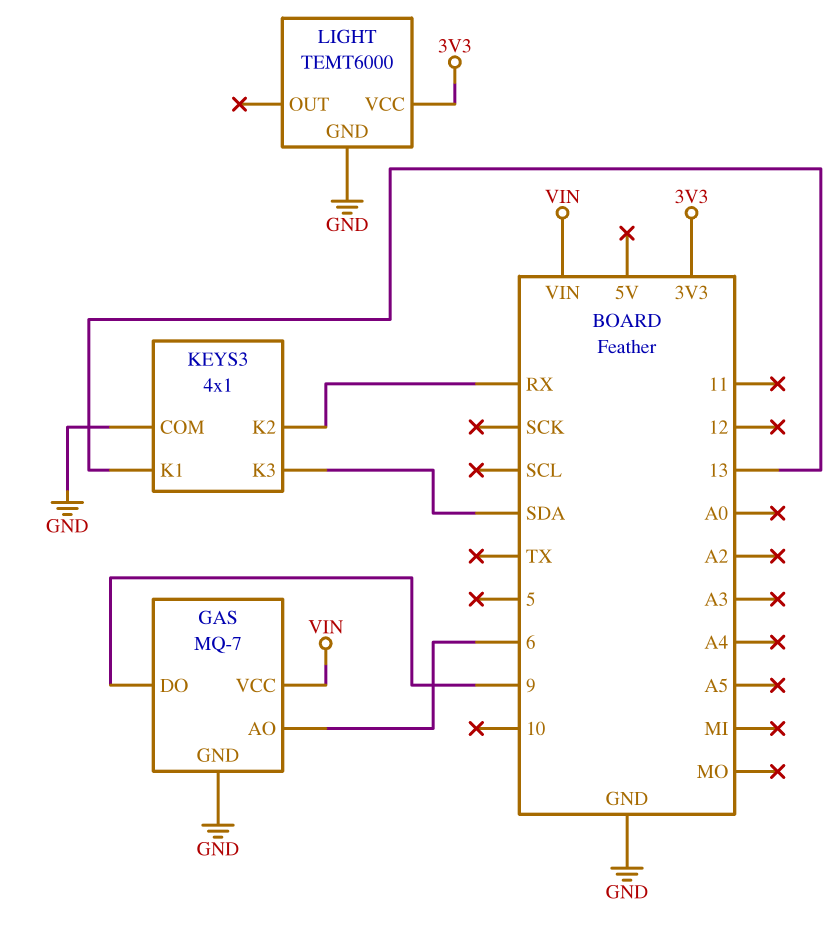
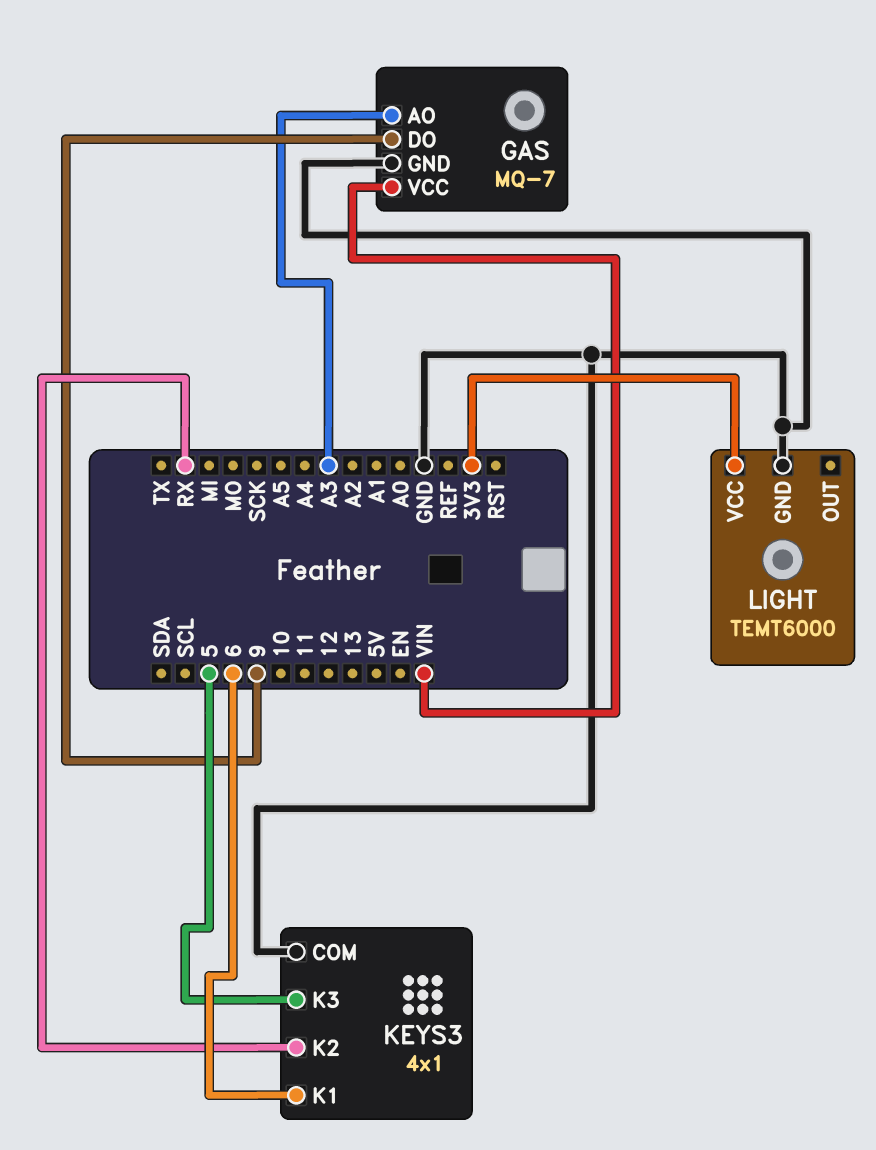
GAS pin AO: 6 -> A3
KEYS3 pin K1: 13 -> 6
KEYS3 pin K3: SDA -> 5

